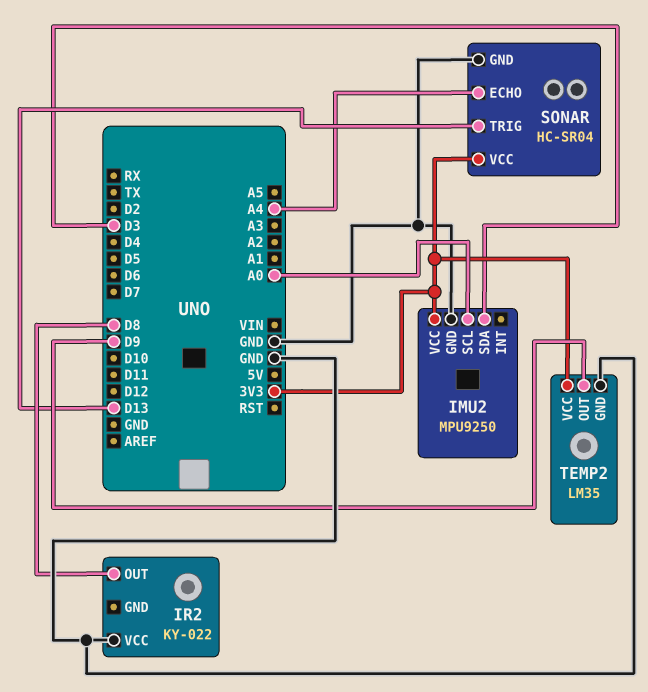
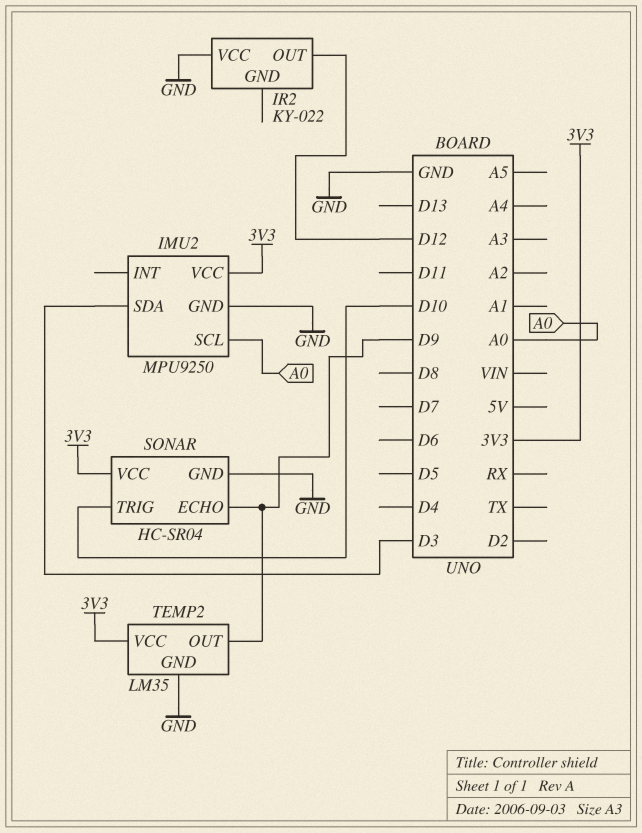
IR2 pin OUT: D8 -> D12
SONAR pin ECHO: A4 -> D9
SONAR pin TRIG: D13 -> D10

